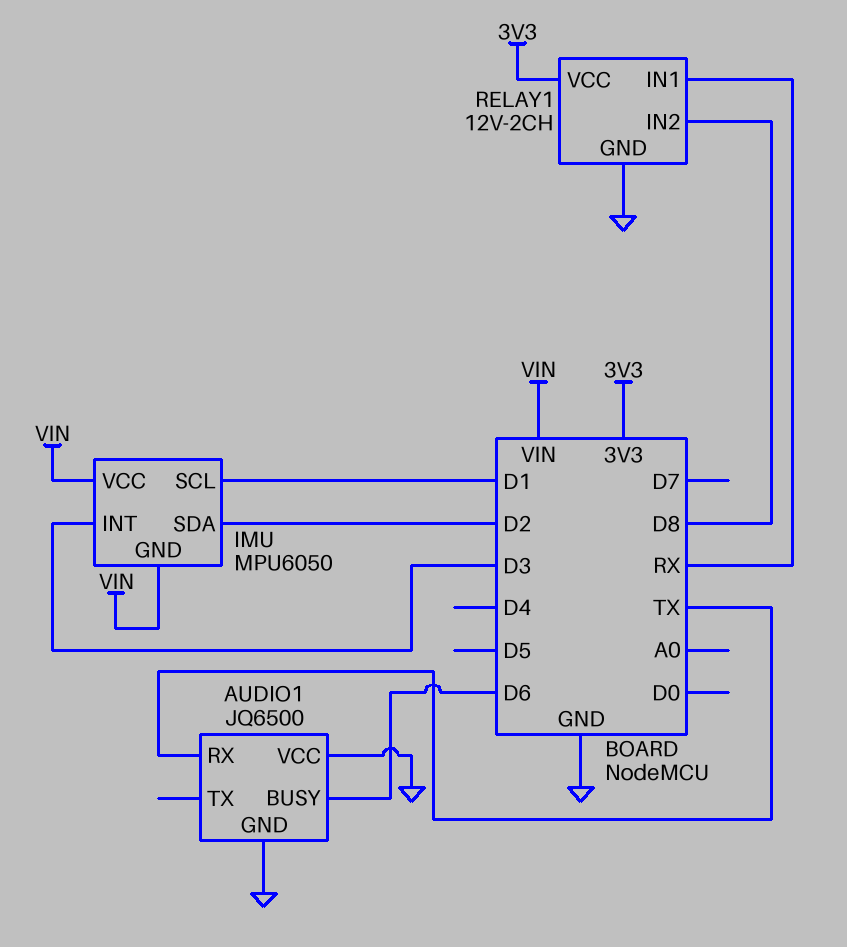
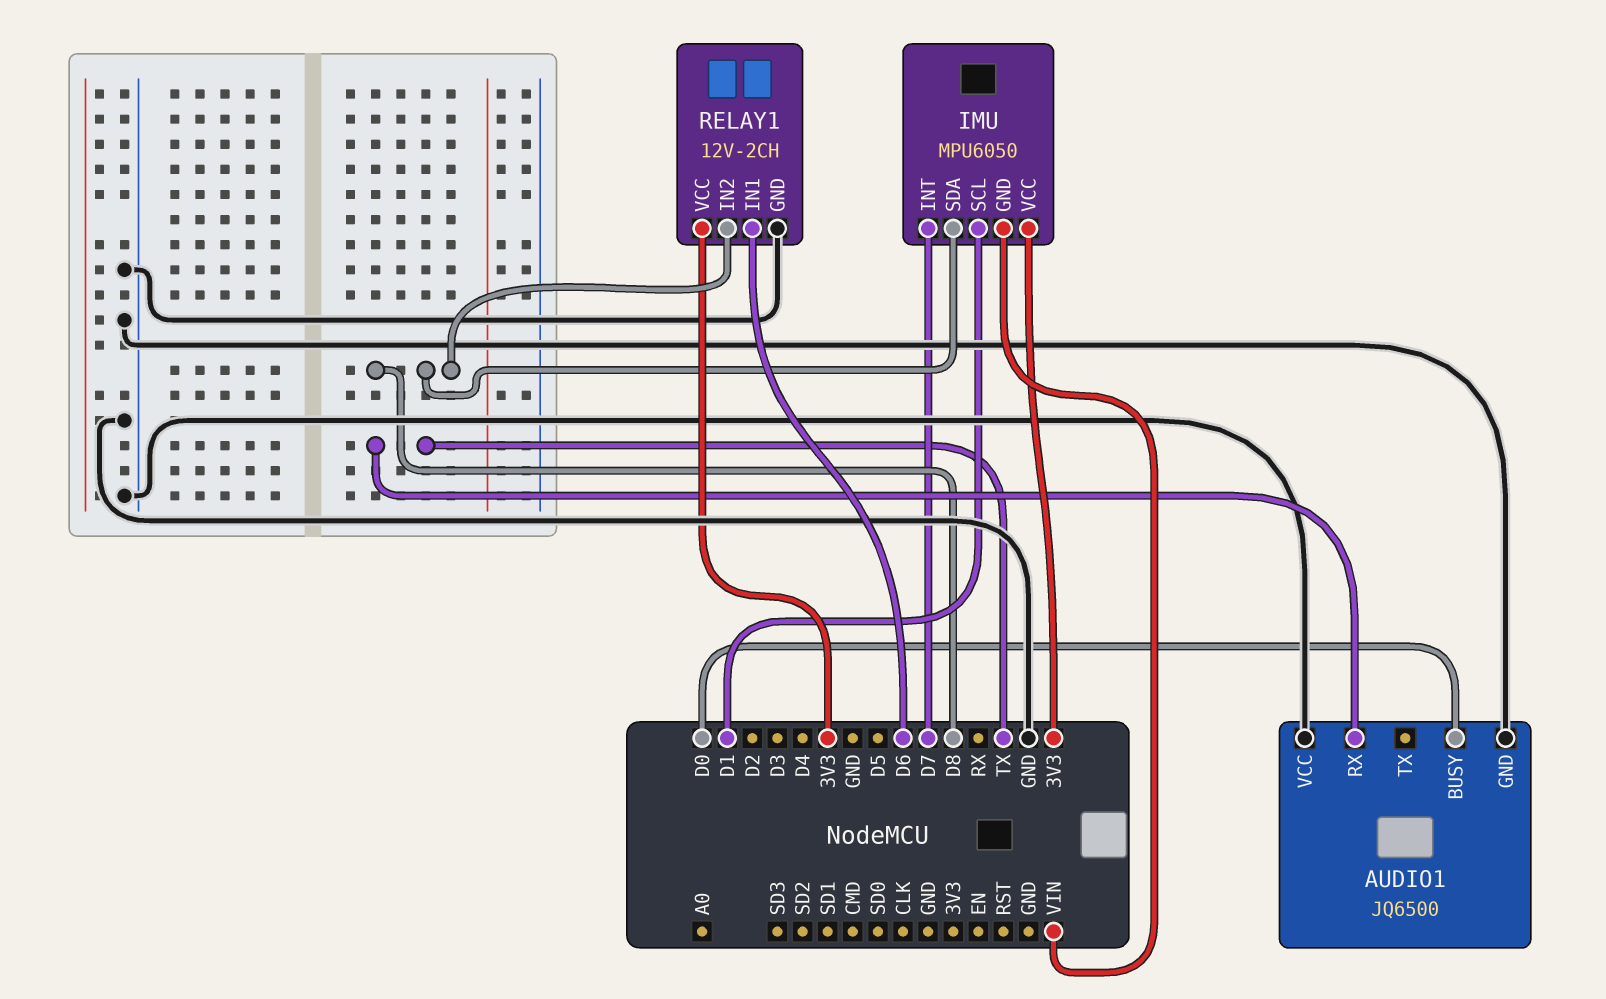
AUDIO1 pin BUSY: D6 -> D0
IMU pin INT: D3 -> D7
IMU pin SDA: D2 -> D8
IMU pin VCC: VIN -> 3V3
RELAY1 pin IN1: RX -> D6

